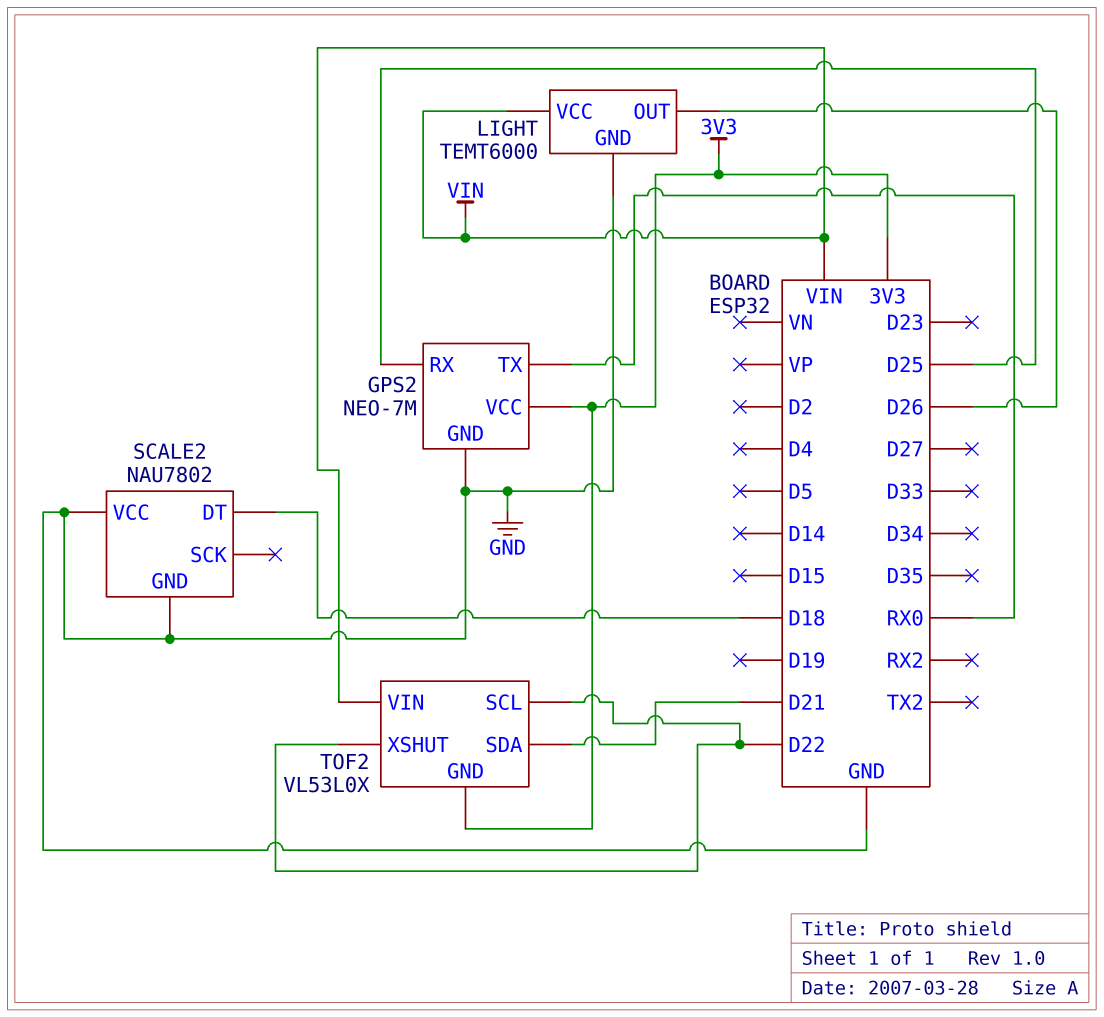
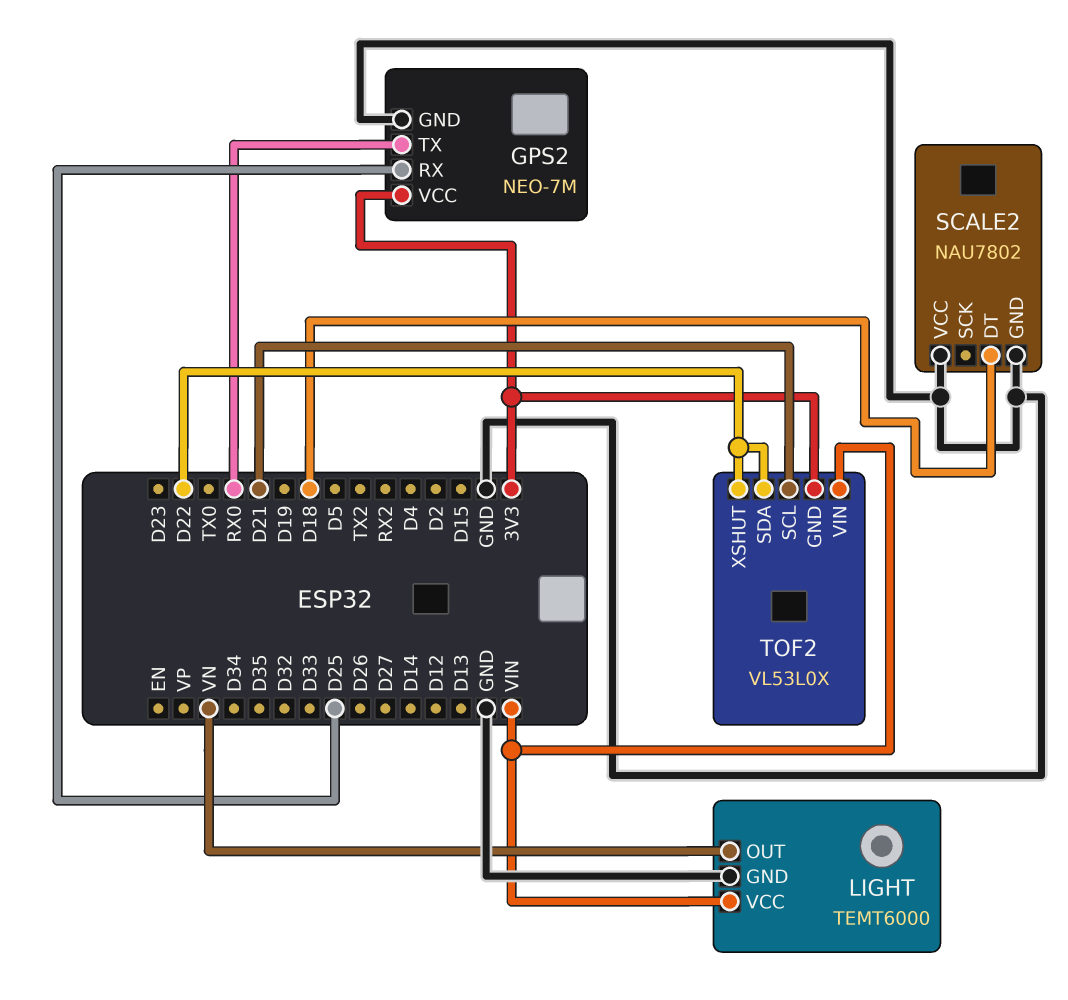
LIGHT pin OUT: D26 -> VN
TOF2 pin SCL: D22 -> D21
TOF2 pin SDA: D21 -> D22

